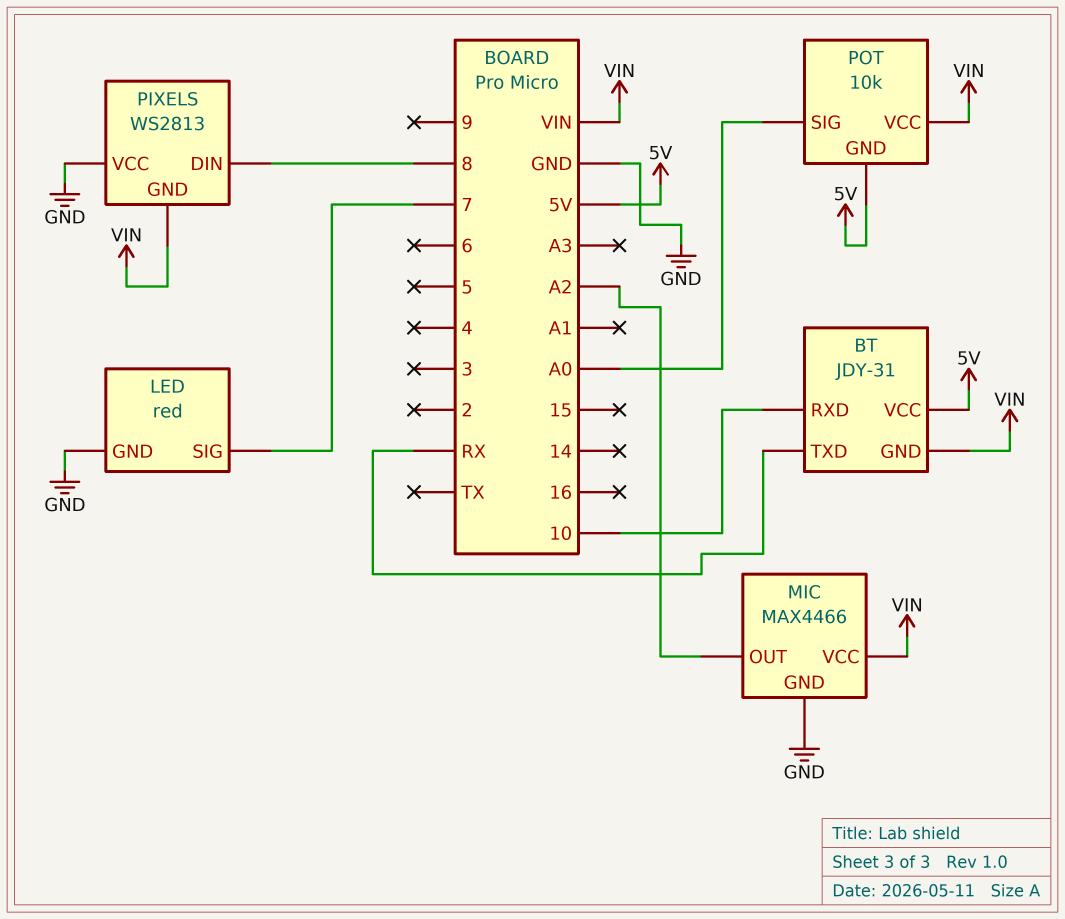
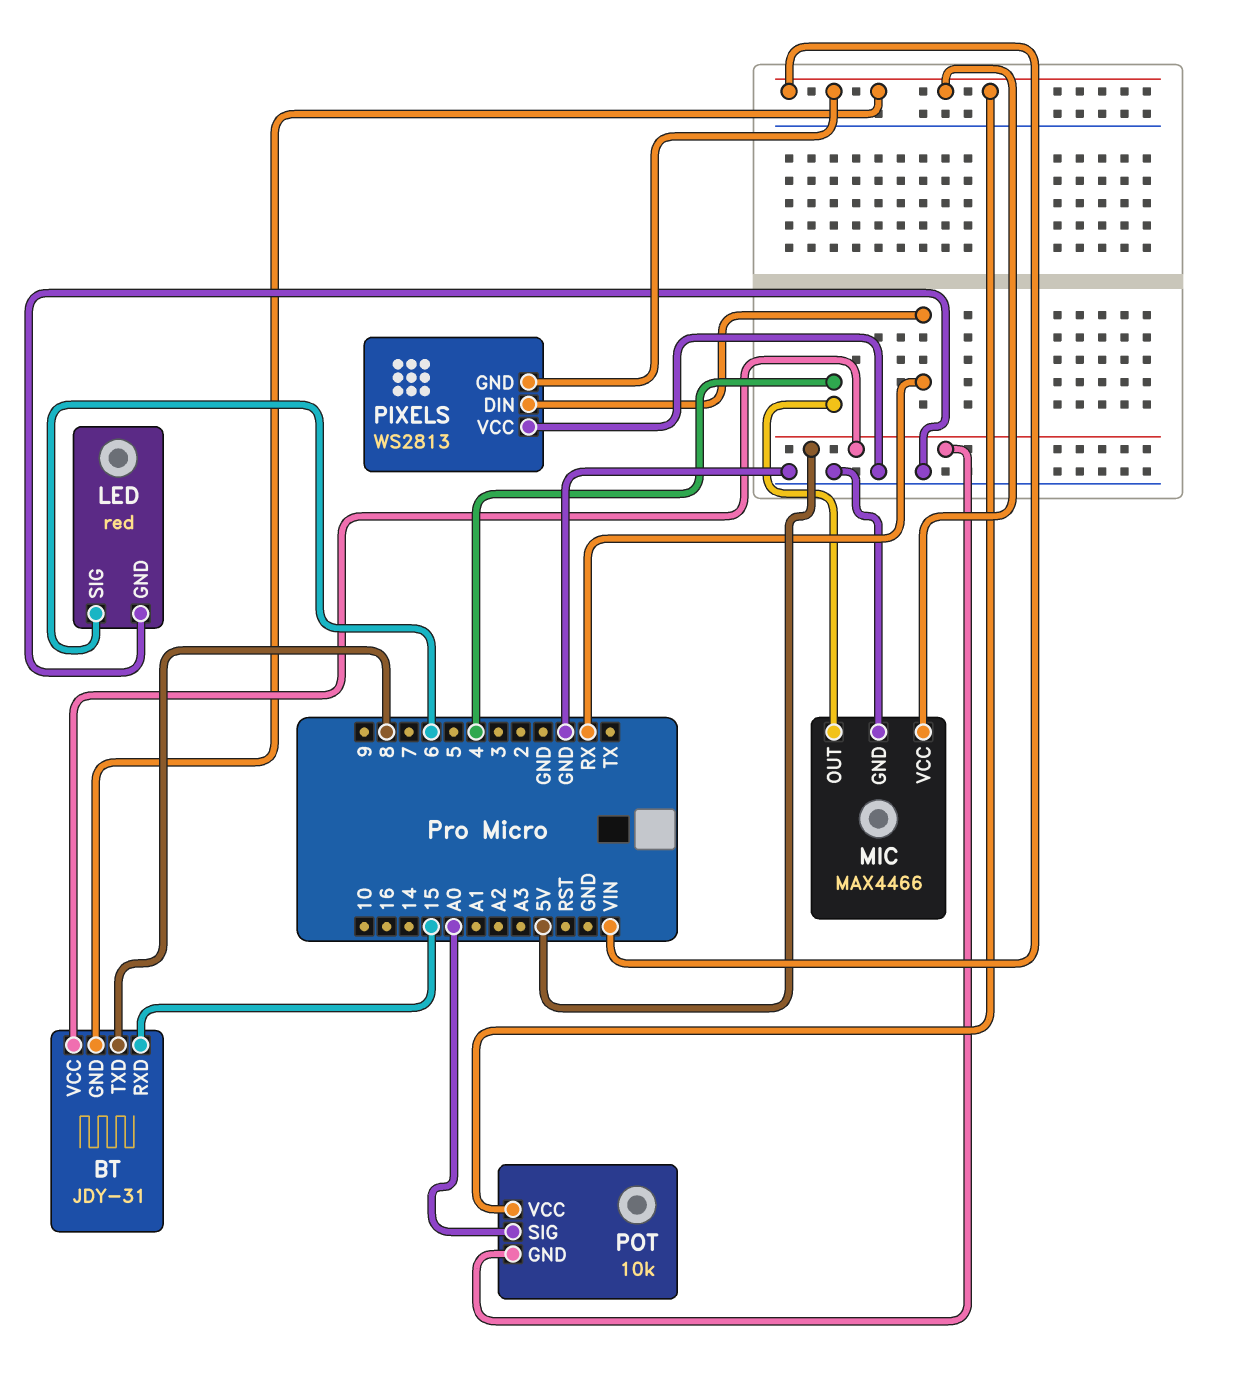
BT pin RXD: 10 -> 15
BT pin TXD: RX -> 8
LED pin SIG: 7 -> 6
MIC pin OUT: A2 -> 4
PIXELS pin DIN: 8 -> RX

